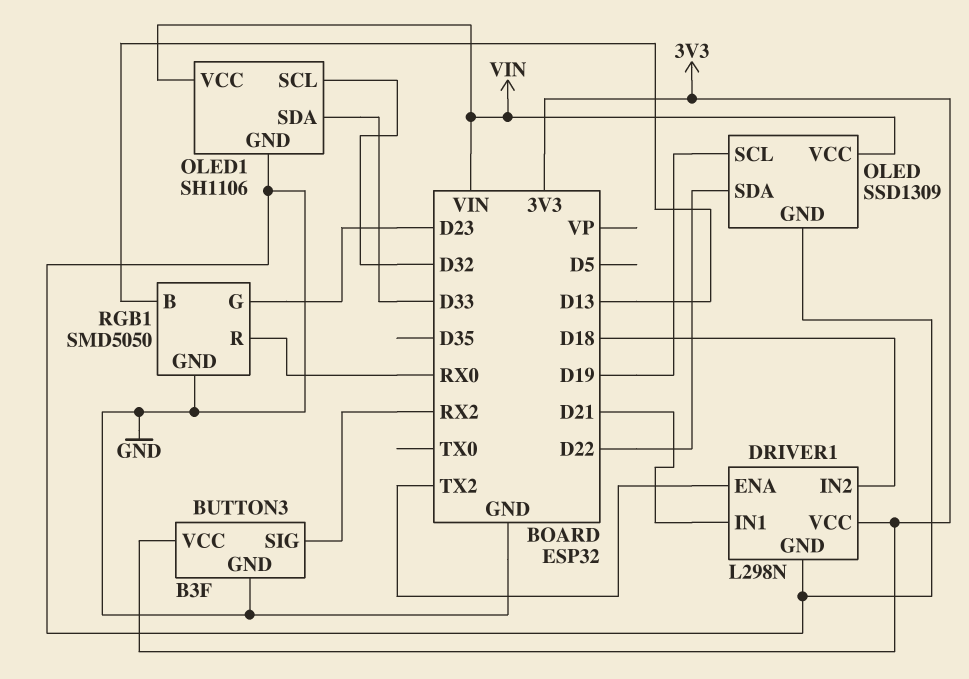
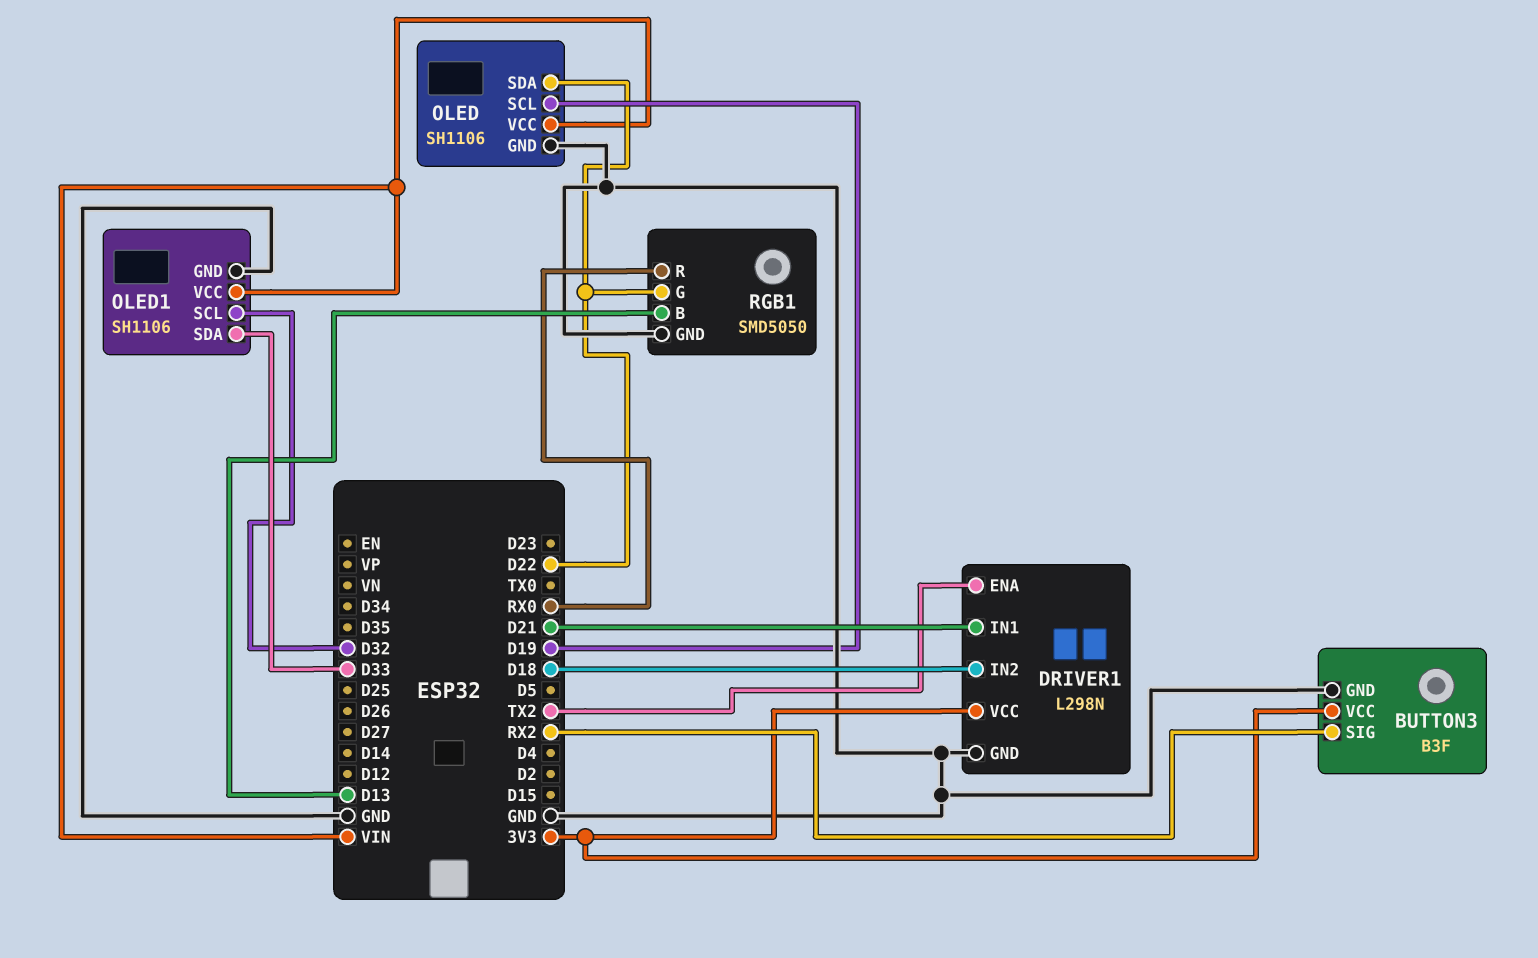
OLED: SSD1309 -> SH1106
RGB1 pin G: D23 -> D22

